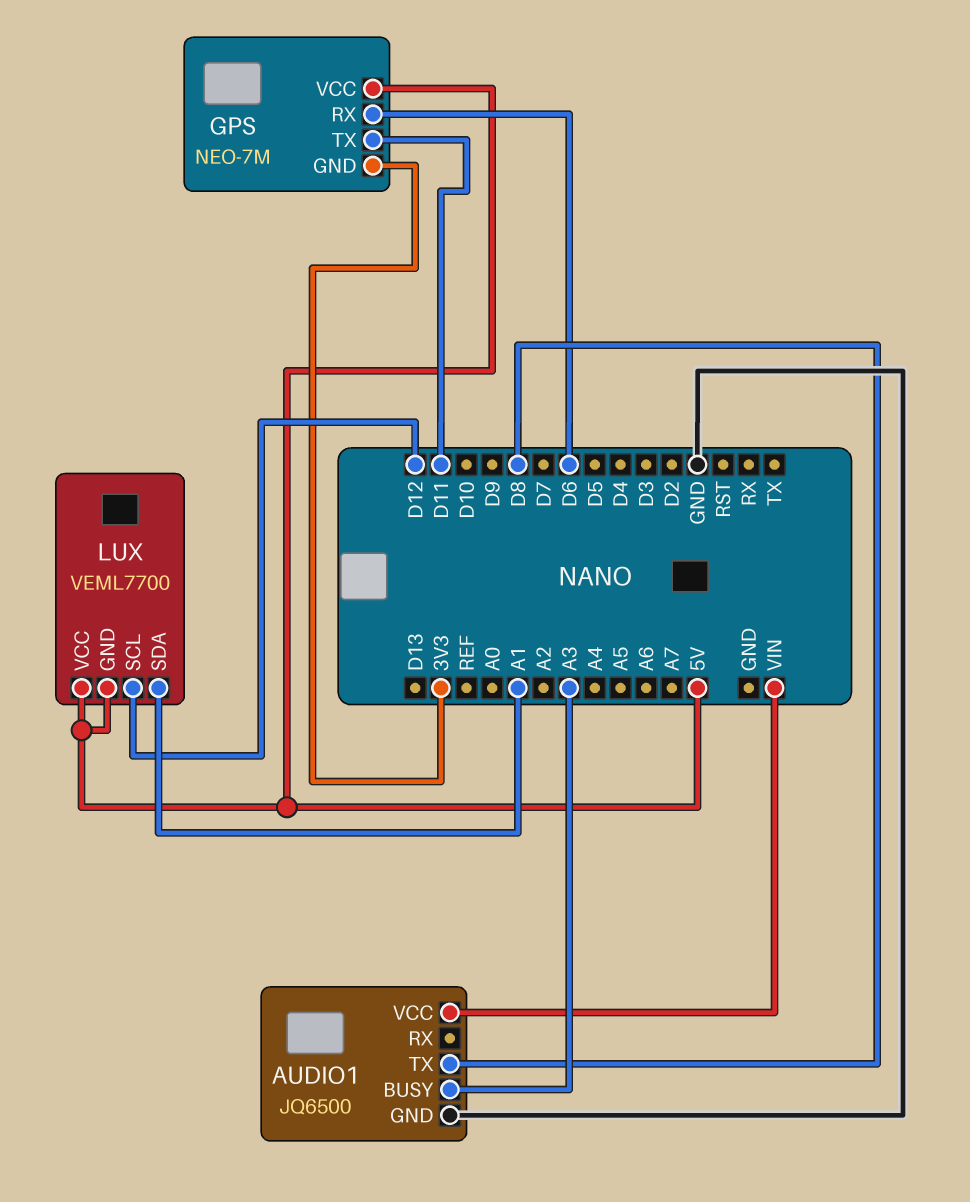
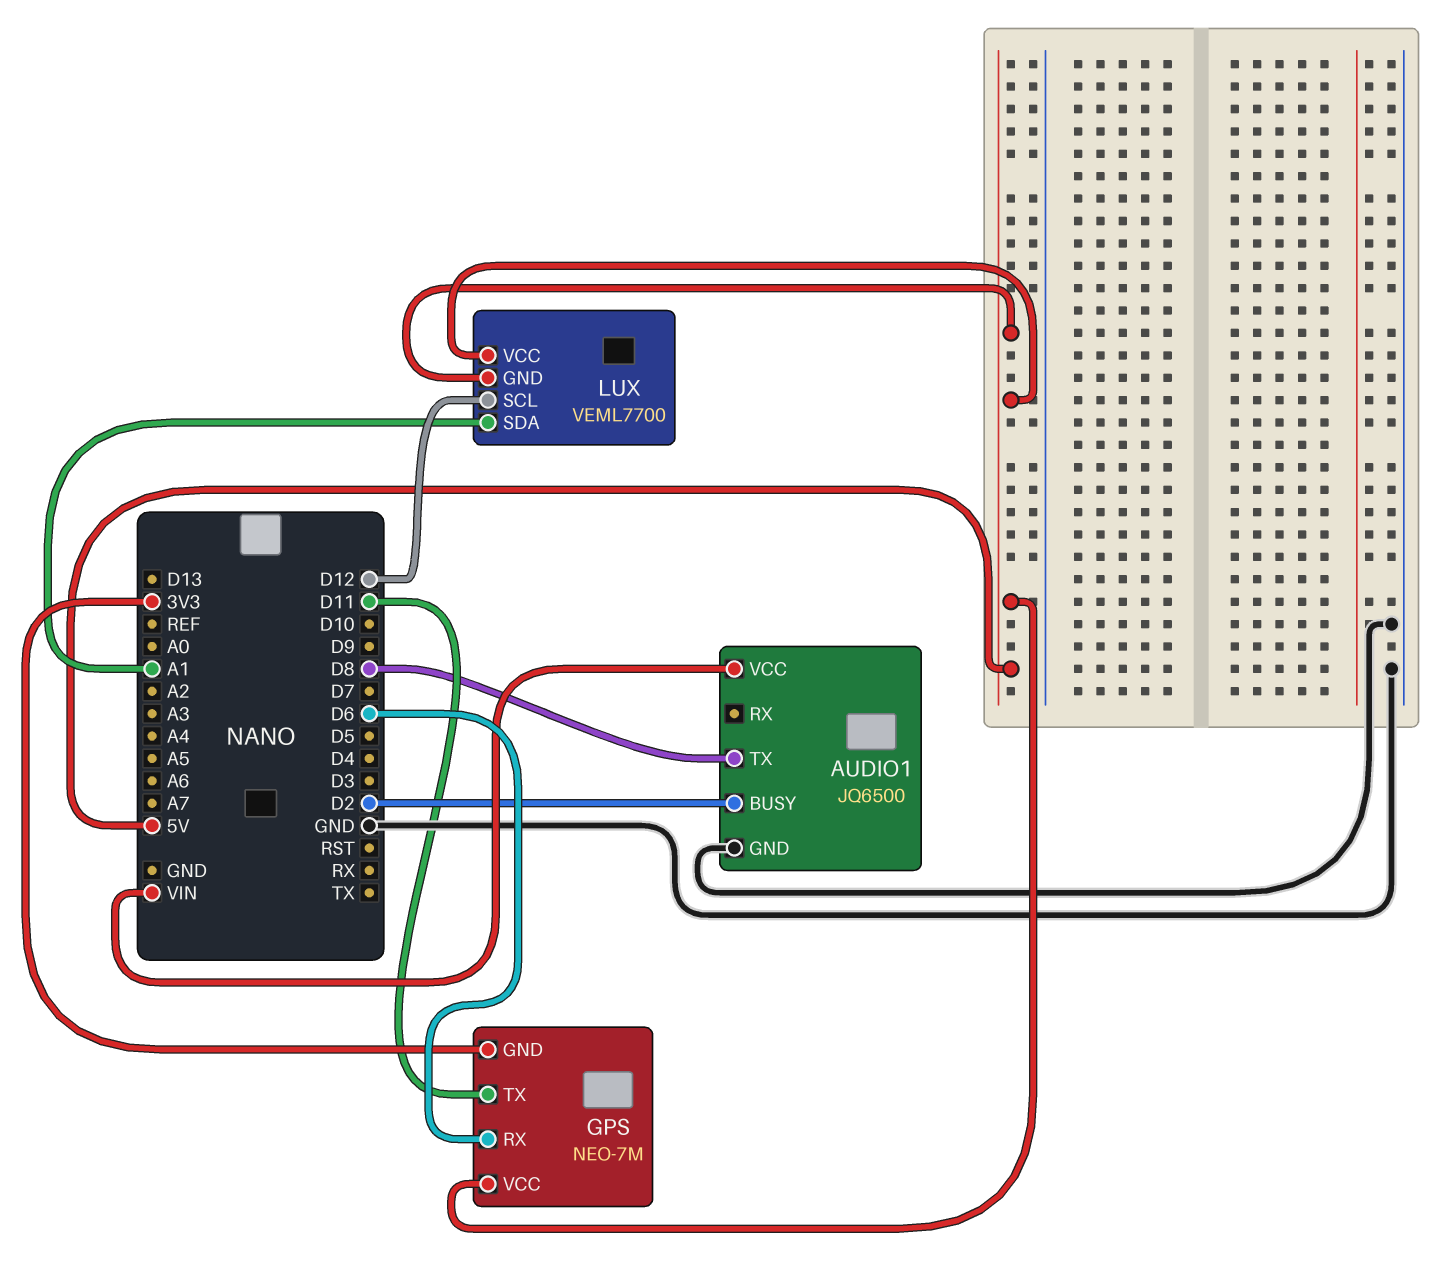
AUDIO1 pin BUSY: A3 -> D2

